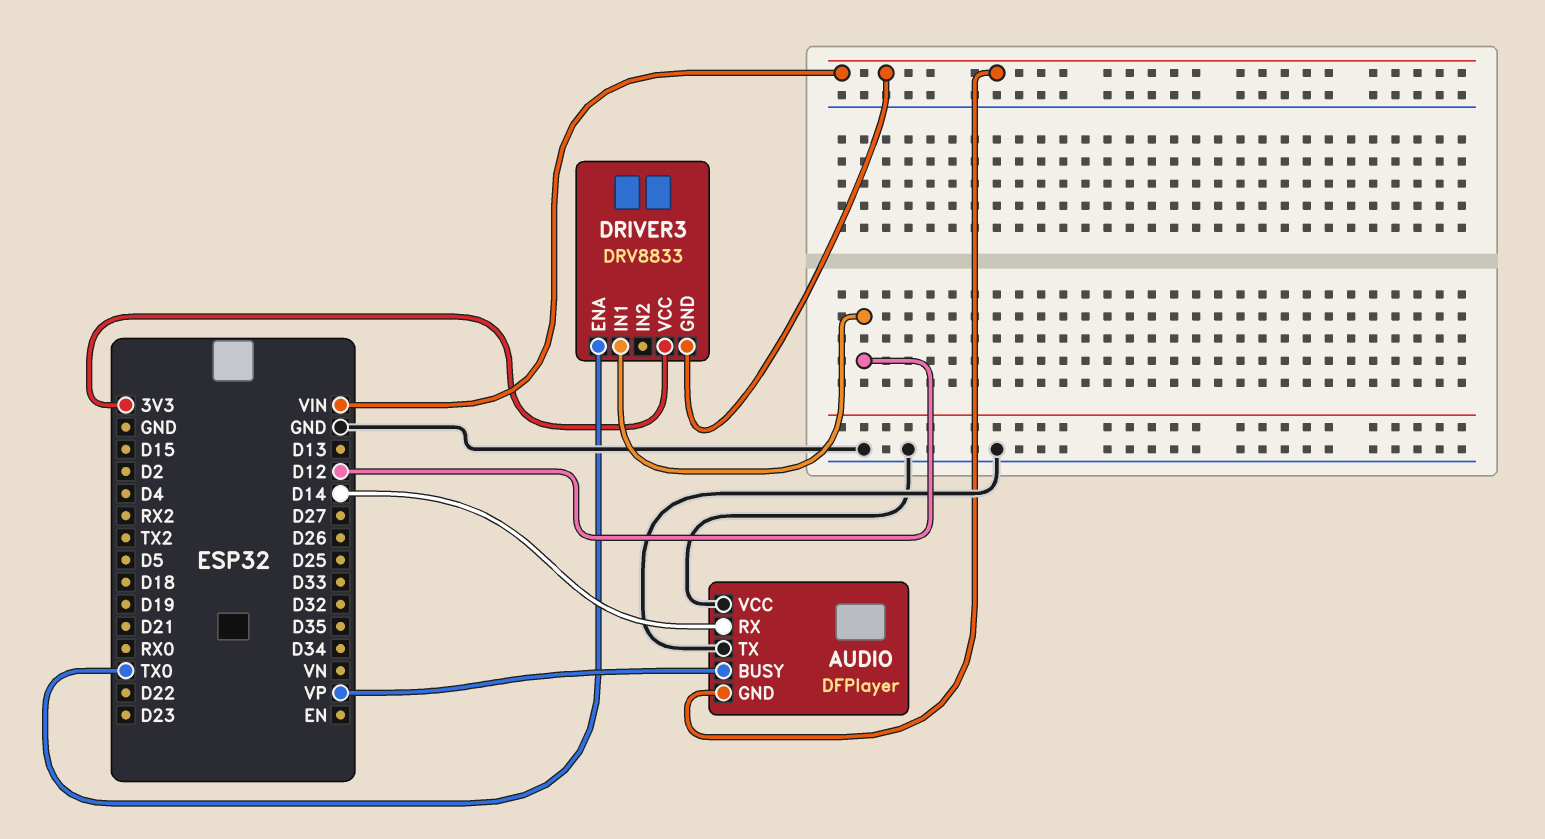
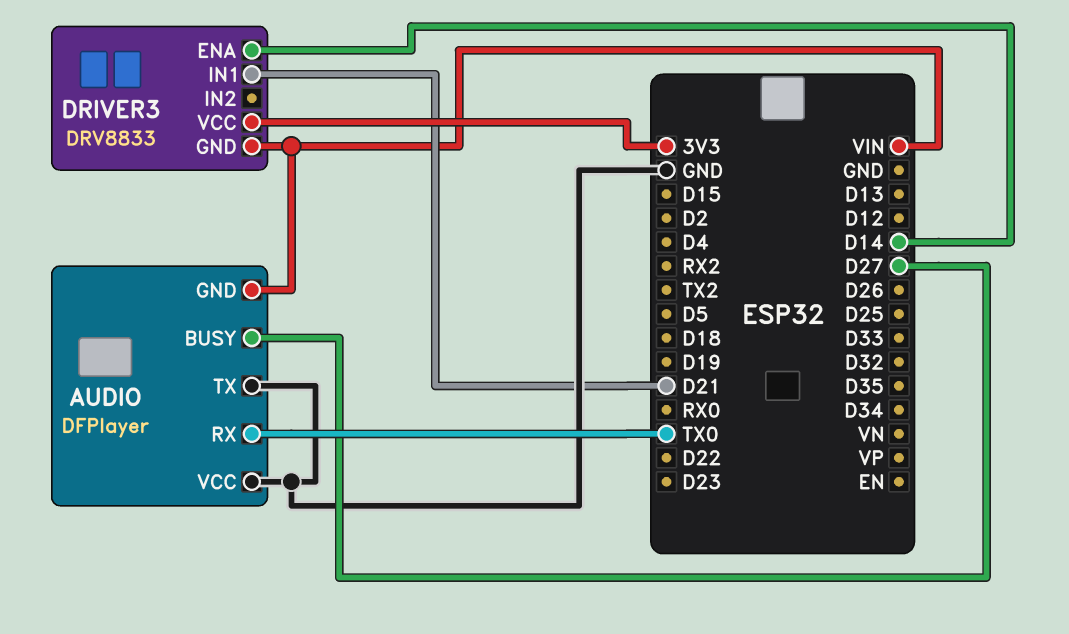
AUDIO pin BUSY: VP -> D27
AUDIO pin RX: D14 -> TX0
DRIVER3 pin ENA: TX0 -> D14
DRIVER3 pin IN1: D12 -> D21

